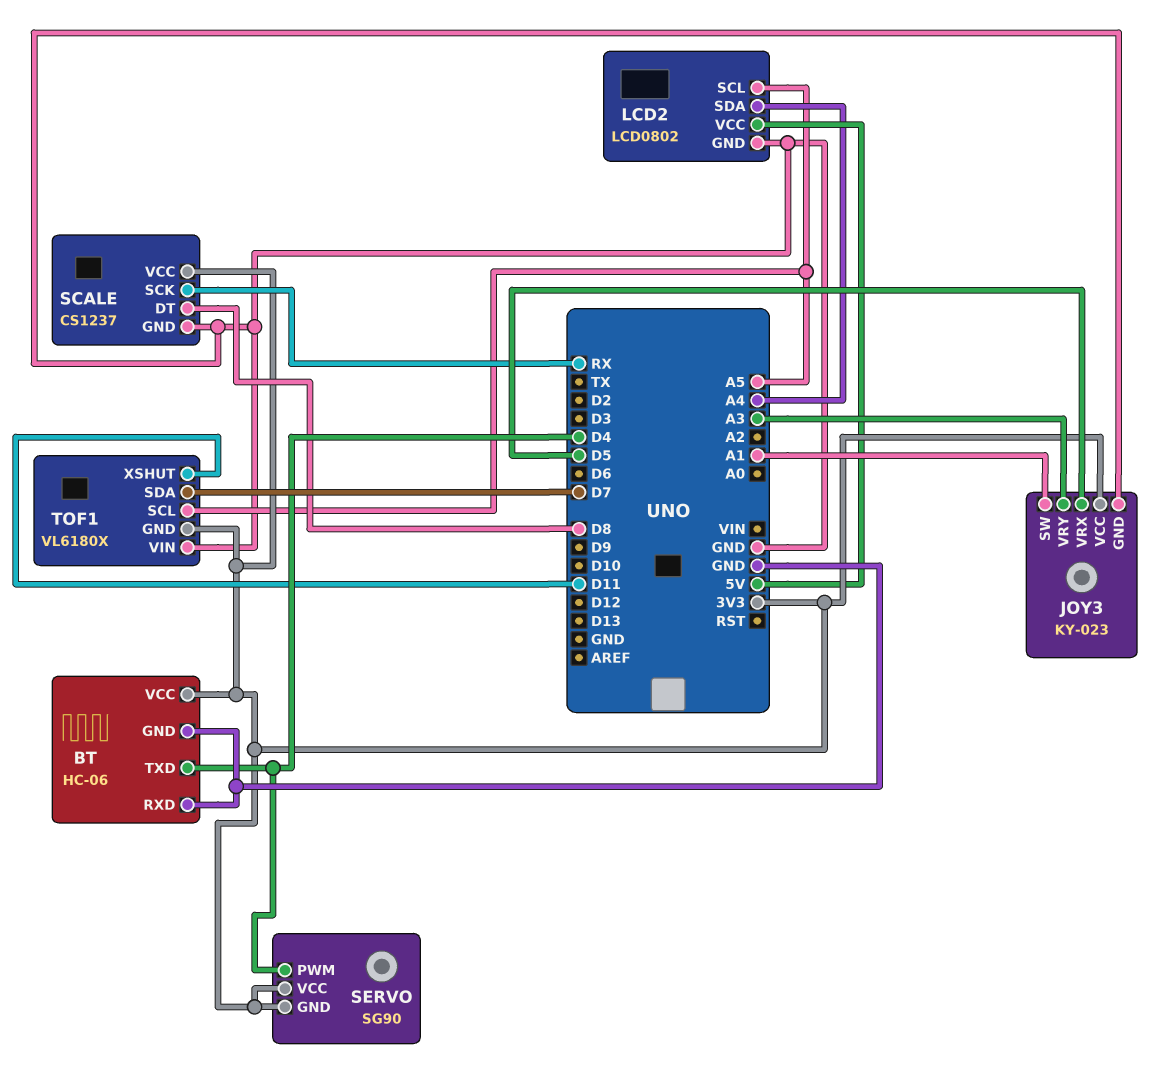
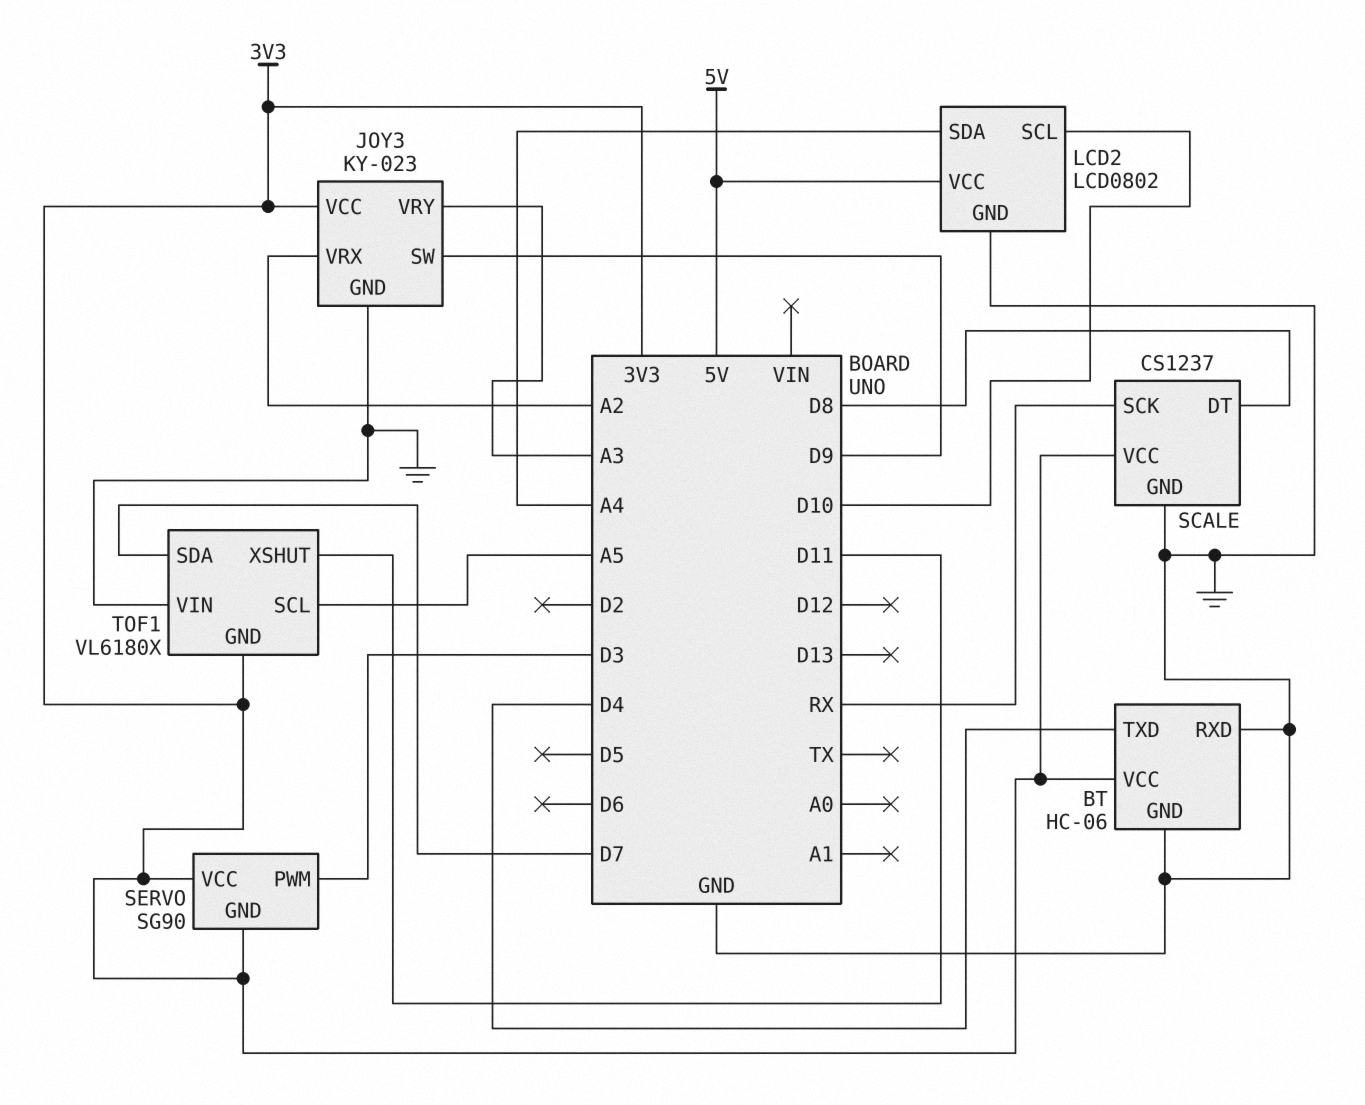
JOY3 pin SW: A1 -> D9
JOY3 pin VRX: D5 -> A2
LCD2 pin SCL: A5 -> D10
SERVO pin PWM: D4 -> D3

